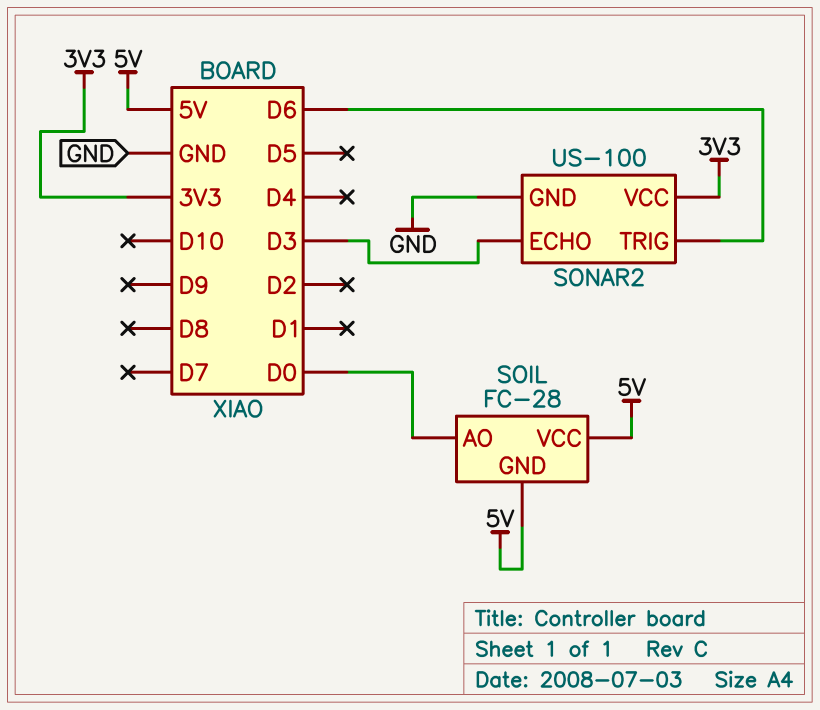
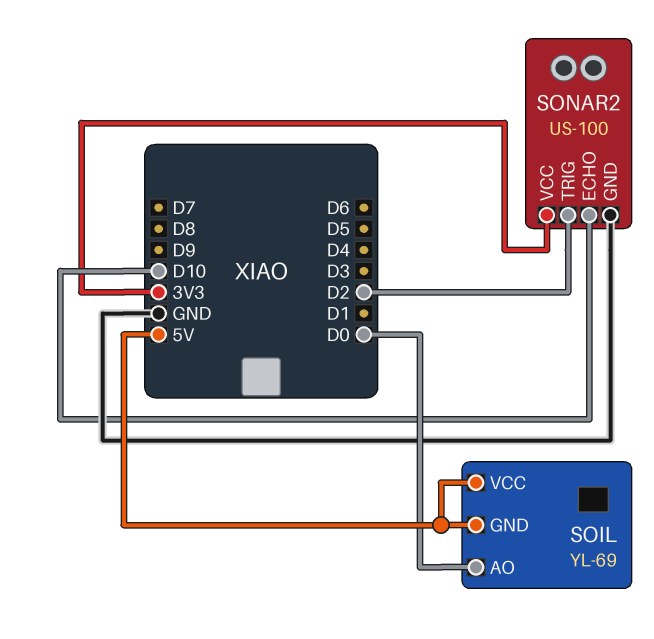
SOIL: FC-28 -> YL-69
SONAR2 pin ECHO: D3 -> D10
SONAR2 pin TRIG: D6 -> D2

